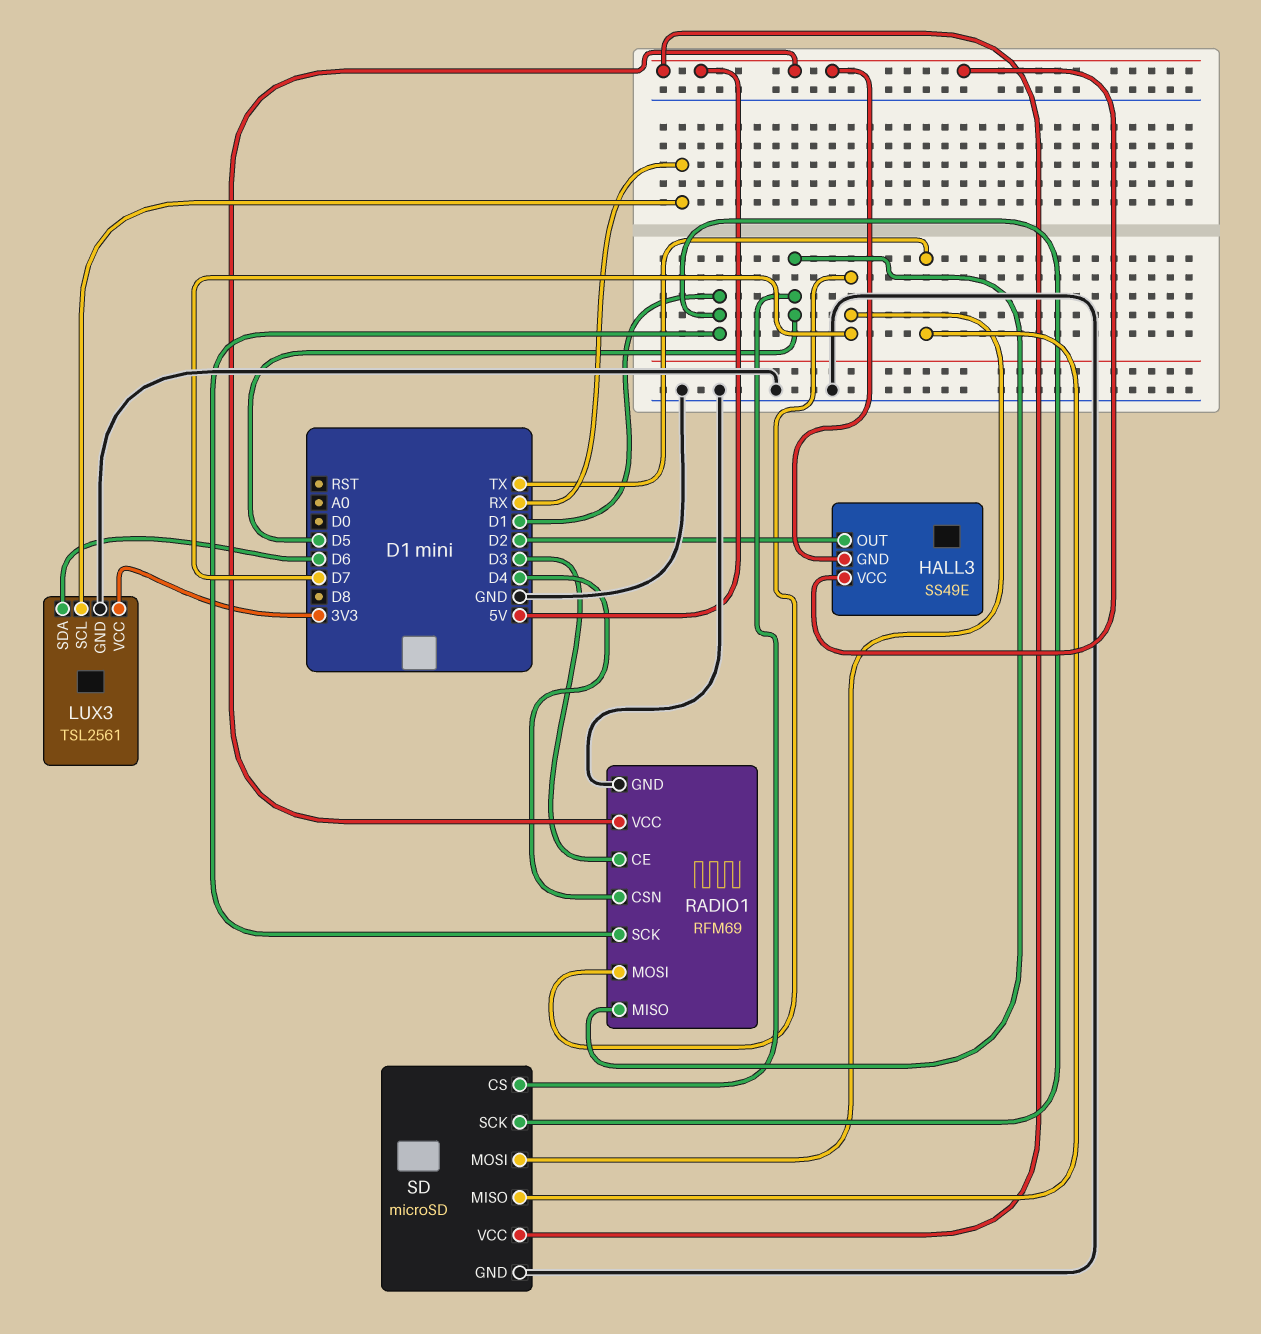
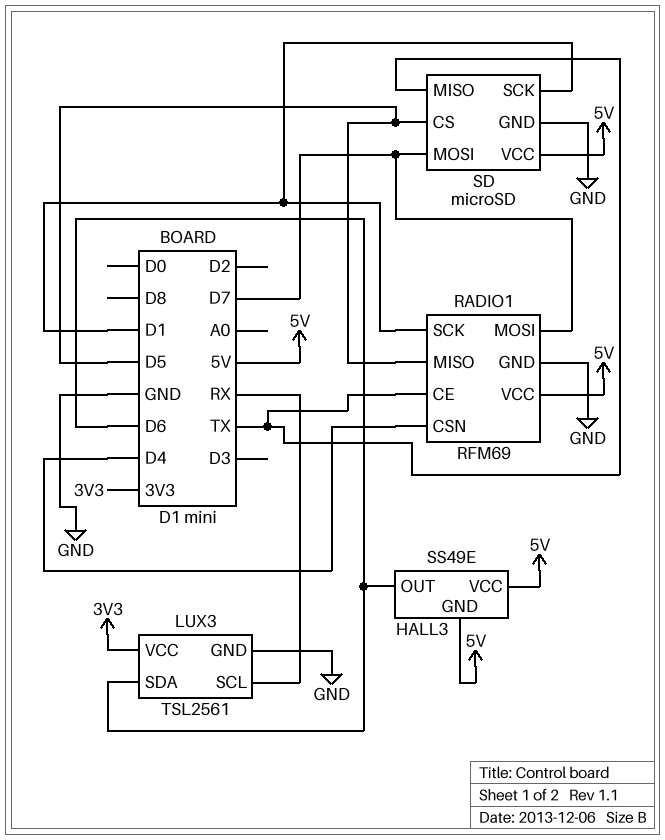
HALL3 pin OUT: D2 -> D6
RADIO1 pin CE: D3 -> TX

